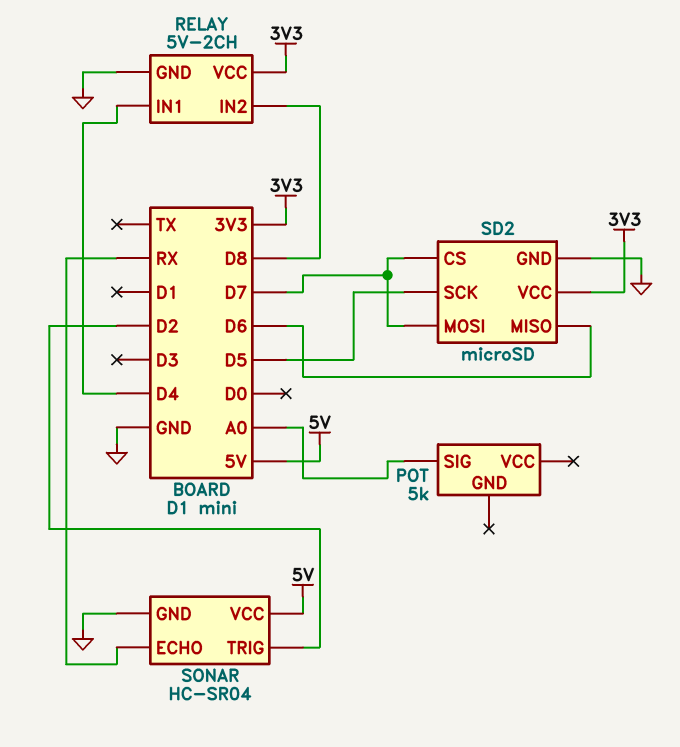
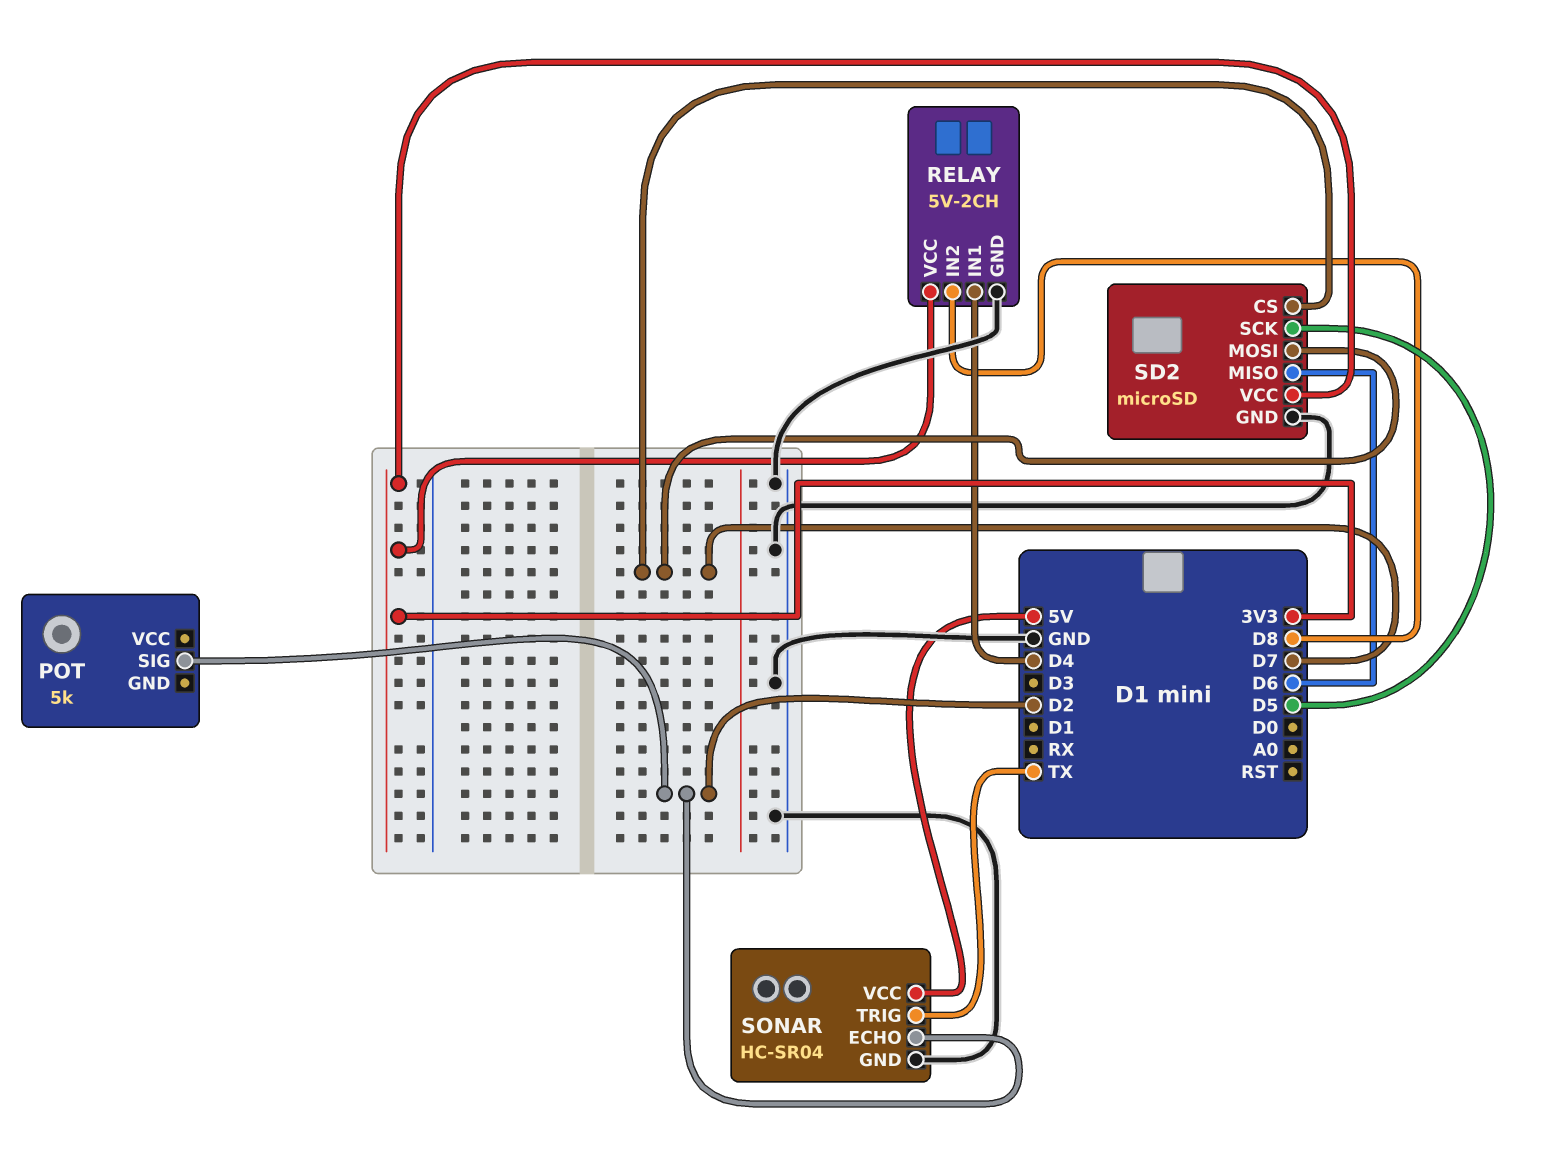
POT pin SIG: A0 -> D2
SONAR pin ECHO: RX -> D2
SONAR pin TRIG: D2 -> TX

